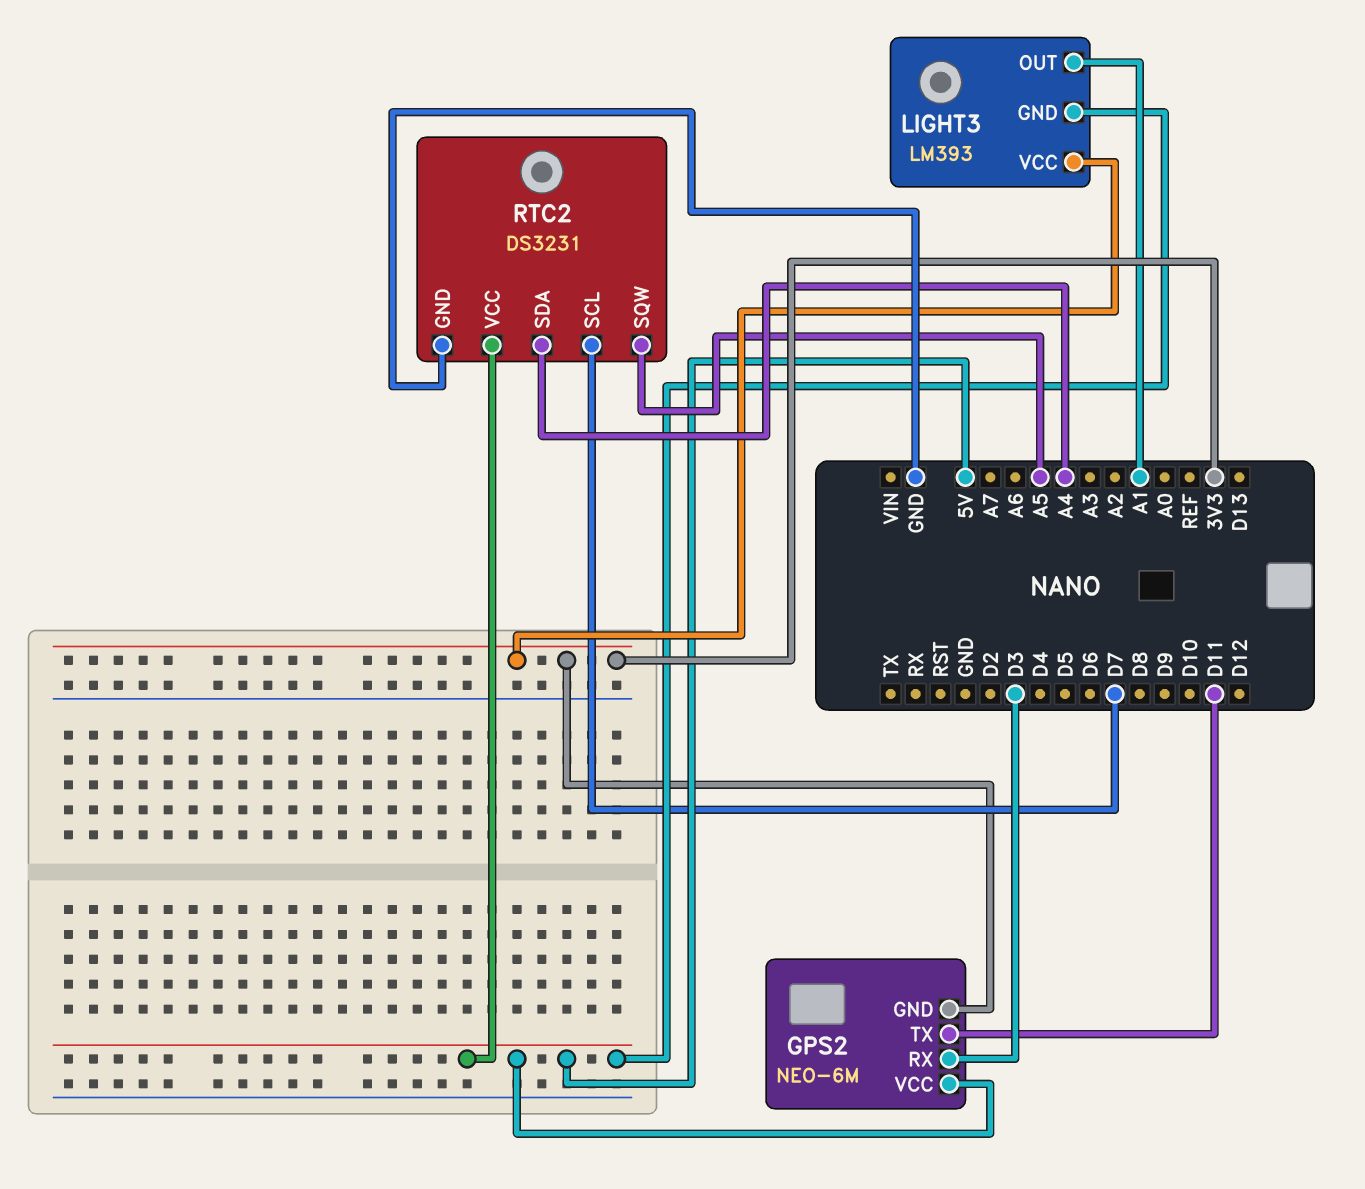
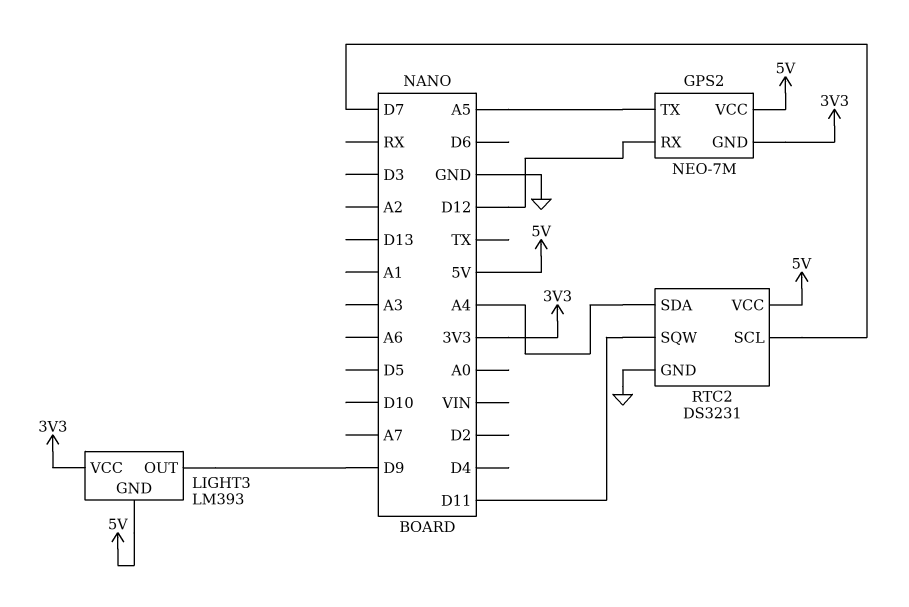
GPS2: NEO-6M -> NEO-7M
GPS2 pin RX: D3 -> D12
GPS2 pin TX: D11 -> A5
LIGHT3 pin OUT: A1 -> D9
RTC2 pin SQW: A5 -> D11

